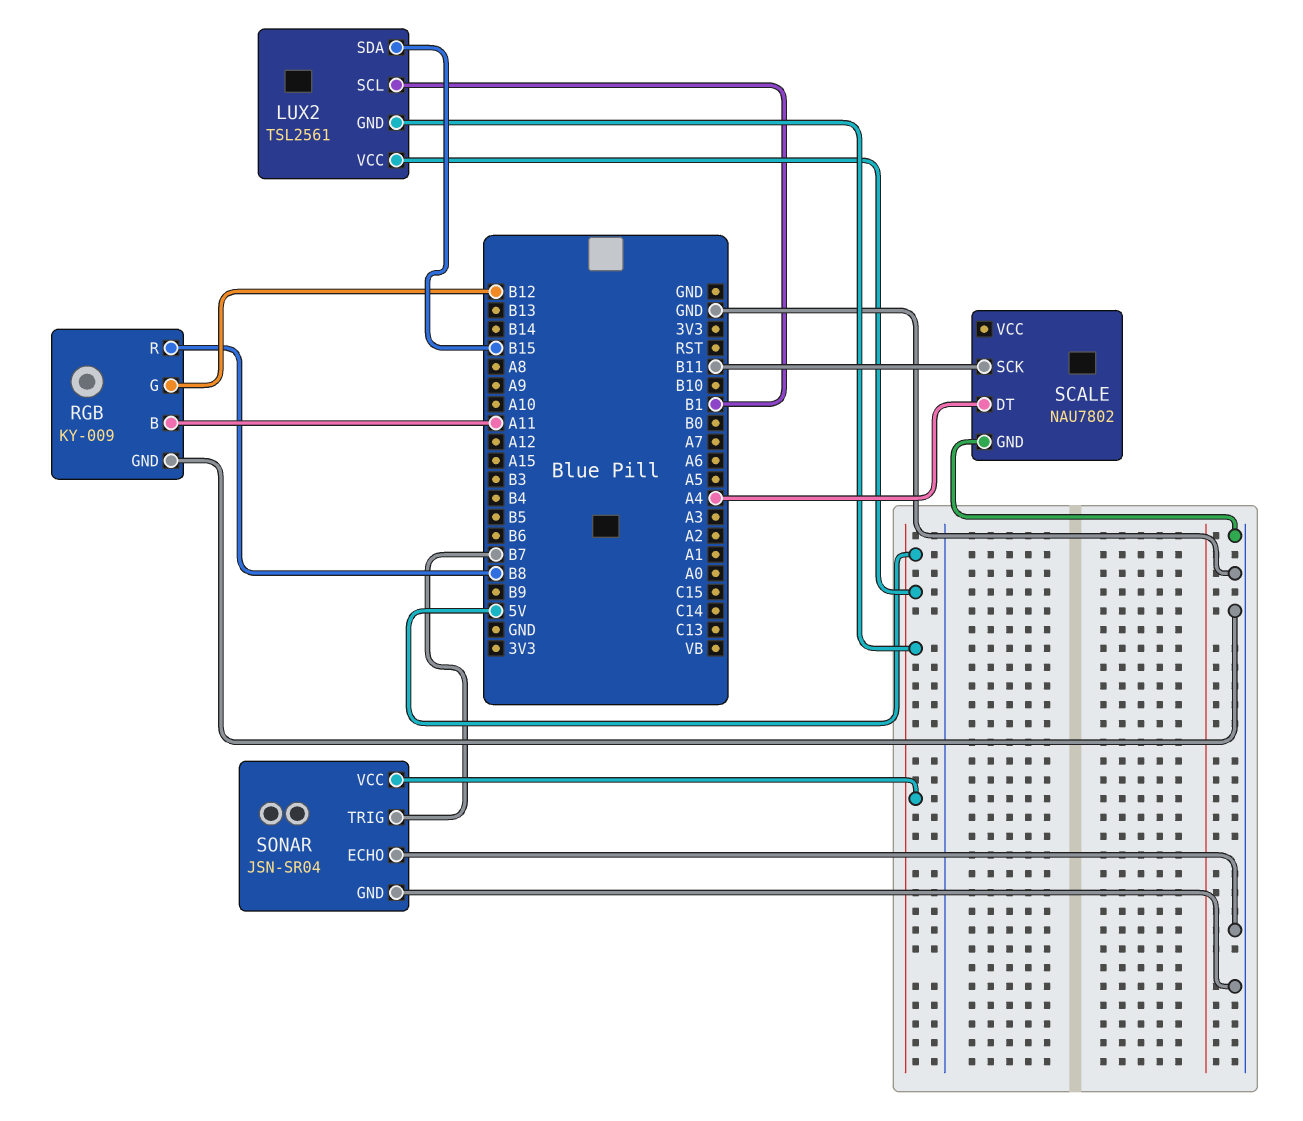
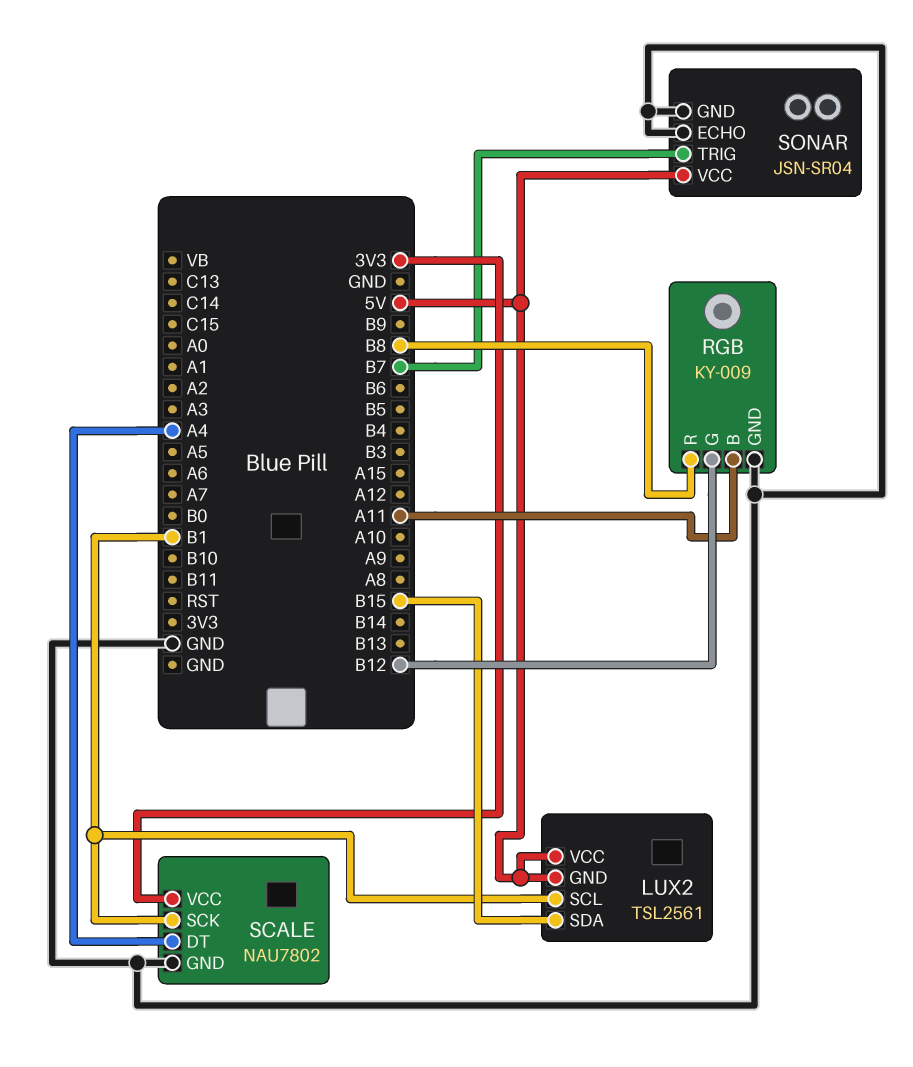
SCALE pin SCK: B11 -> B1
SCALE pin VCC: none -> 3V3

